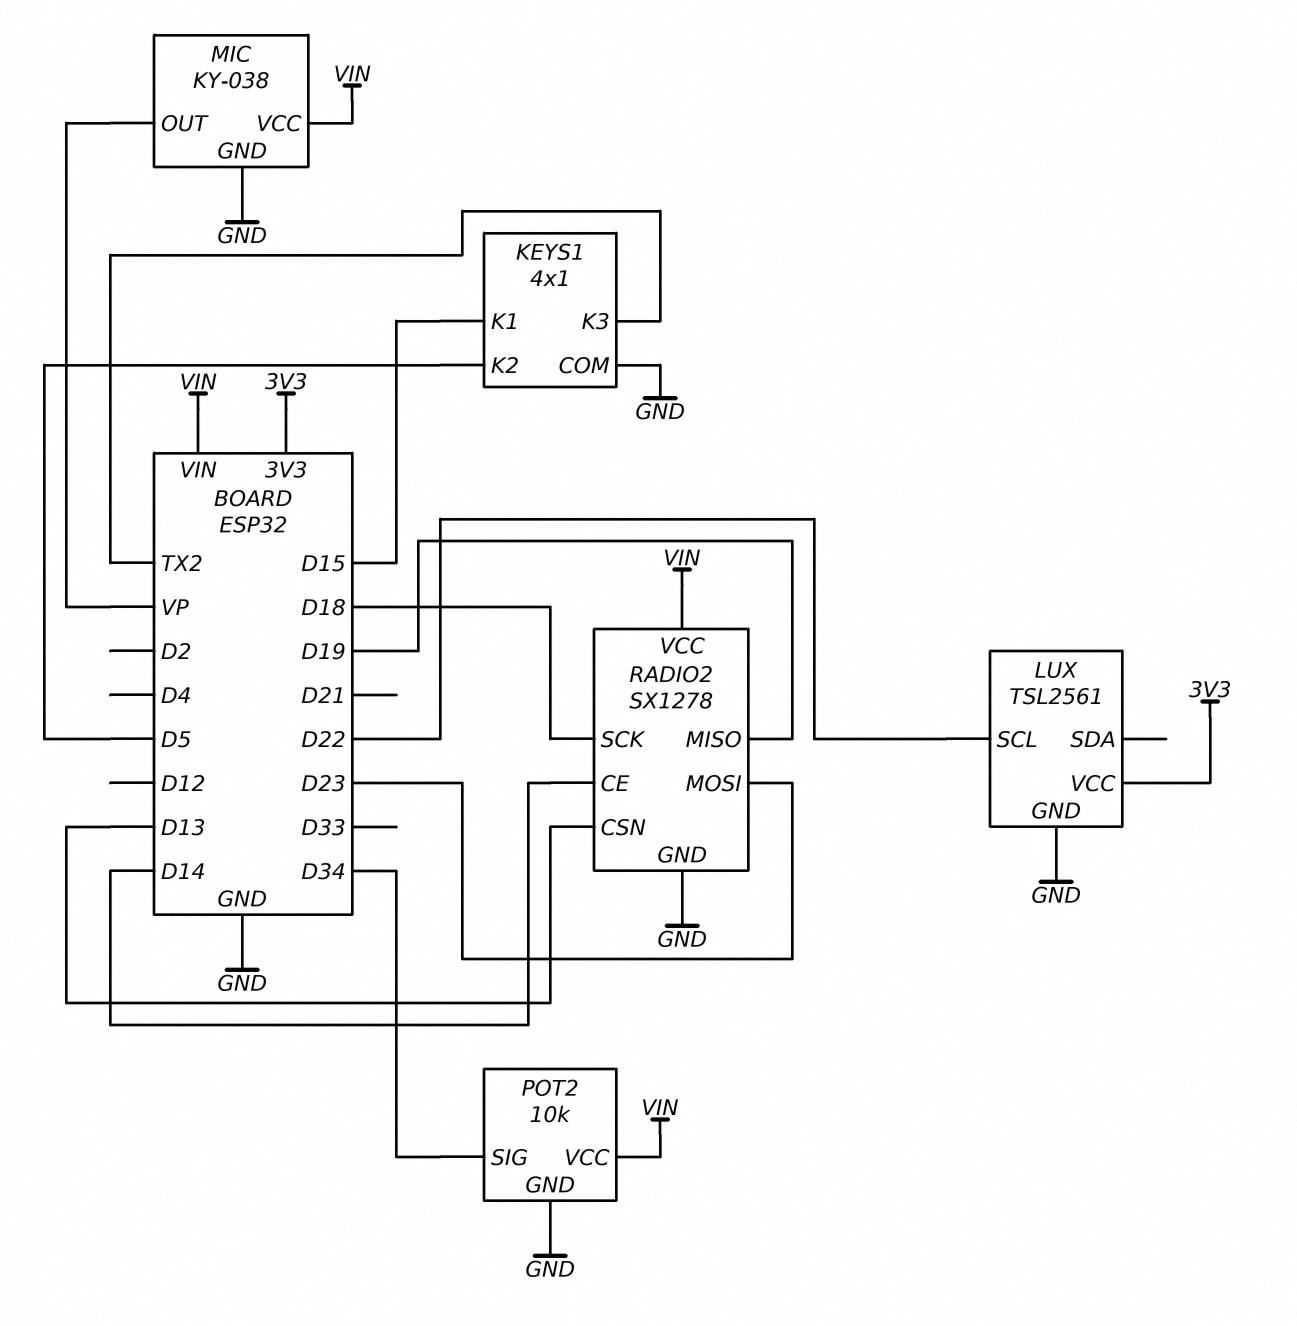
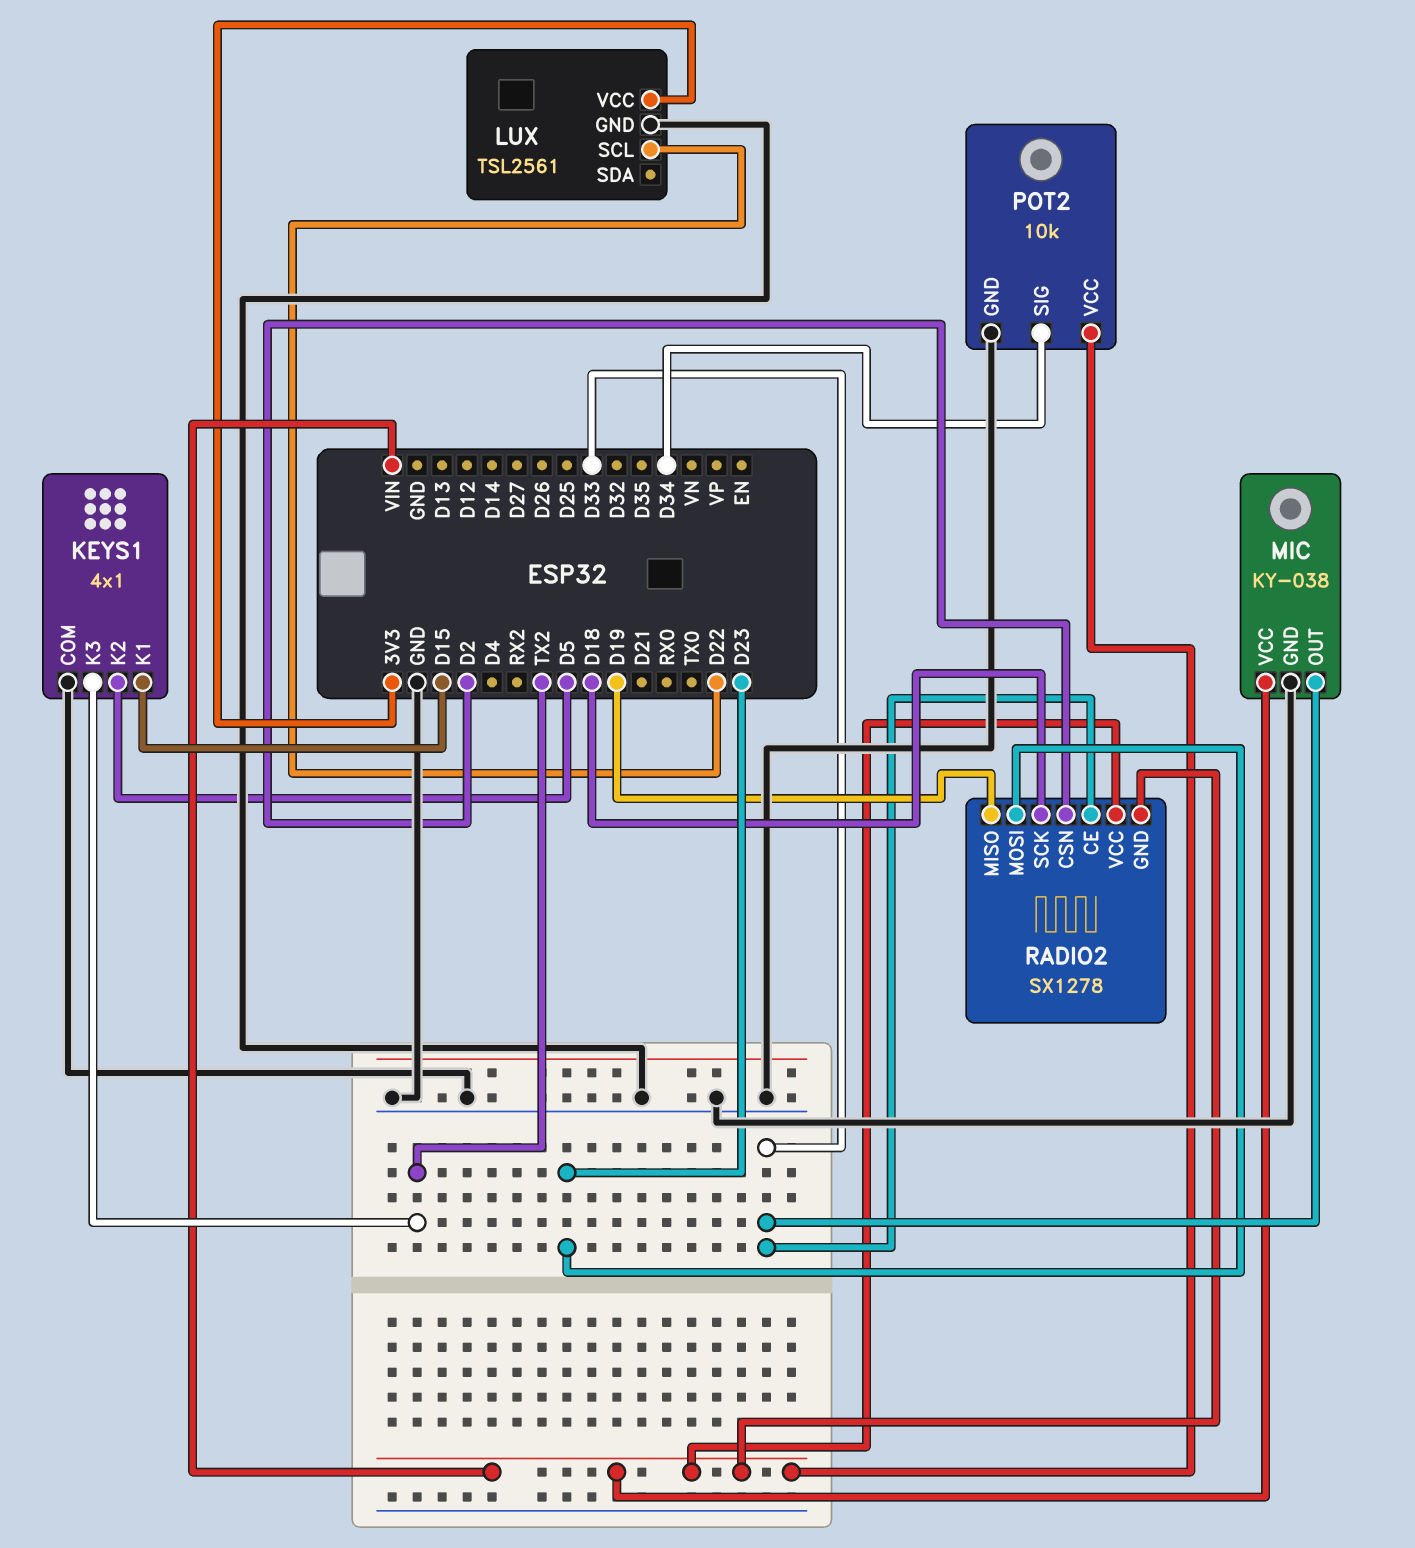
MIC pin OUT: VP -> D33
RADIO2 pin CE: D14 -> D33
RADIO2 pin CSN: D13 -> D2
RADIO2 pin GND: GND -> VIN

